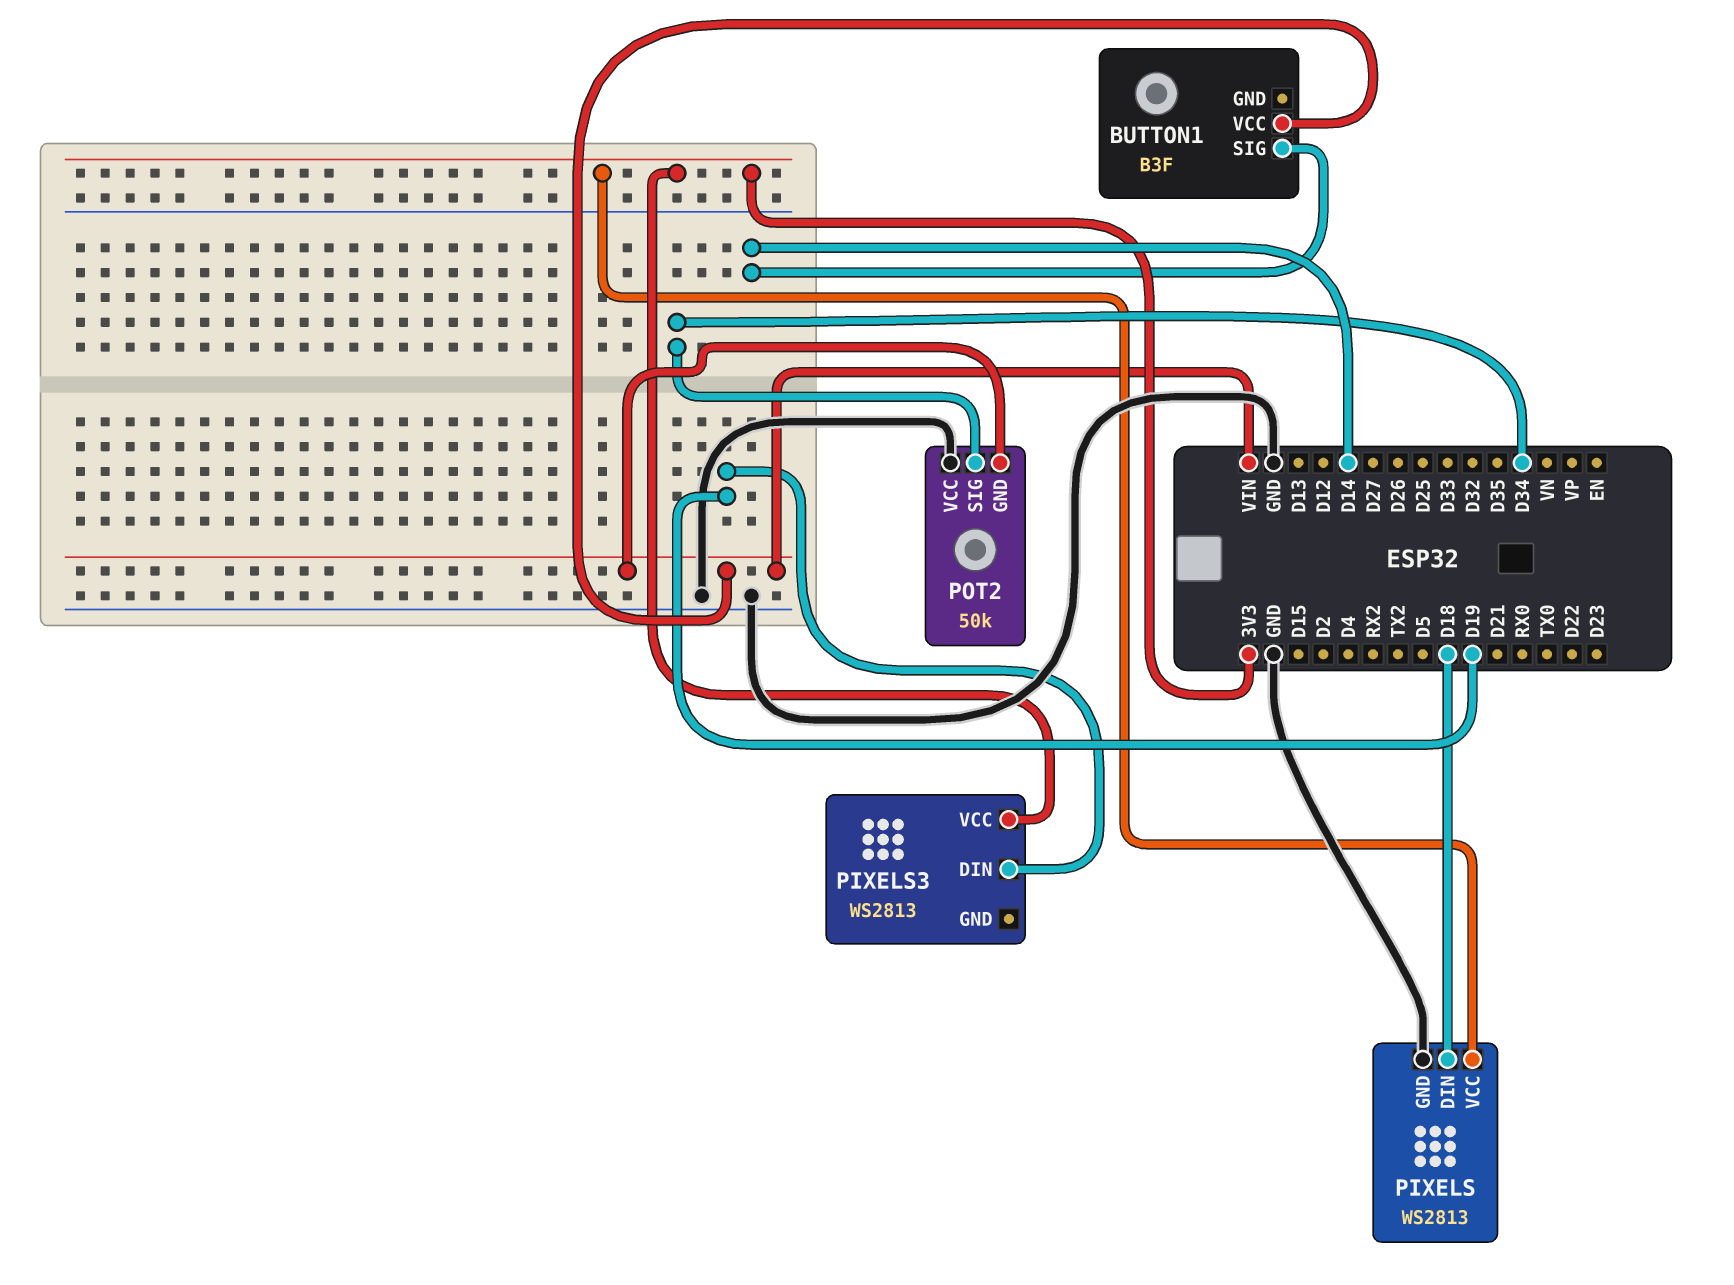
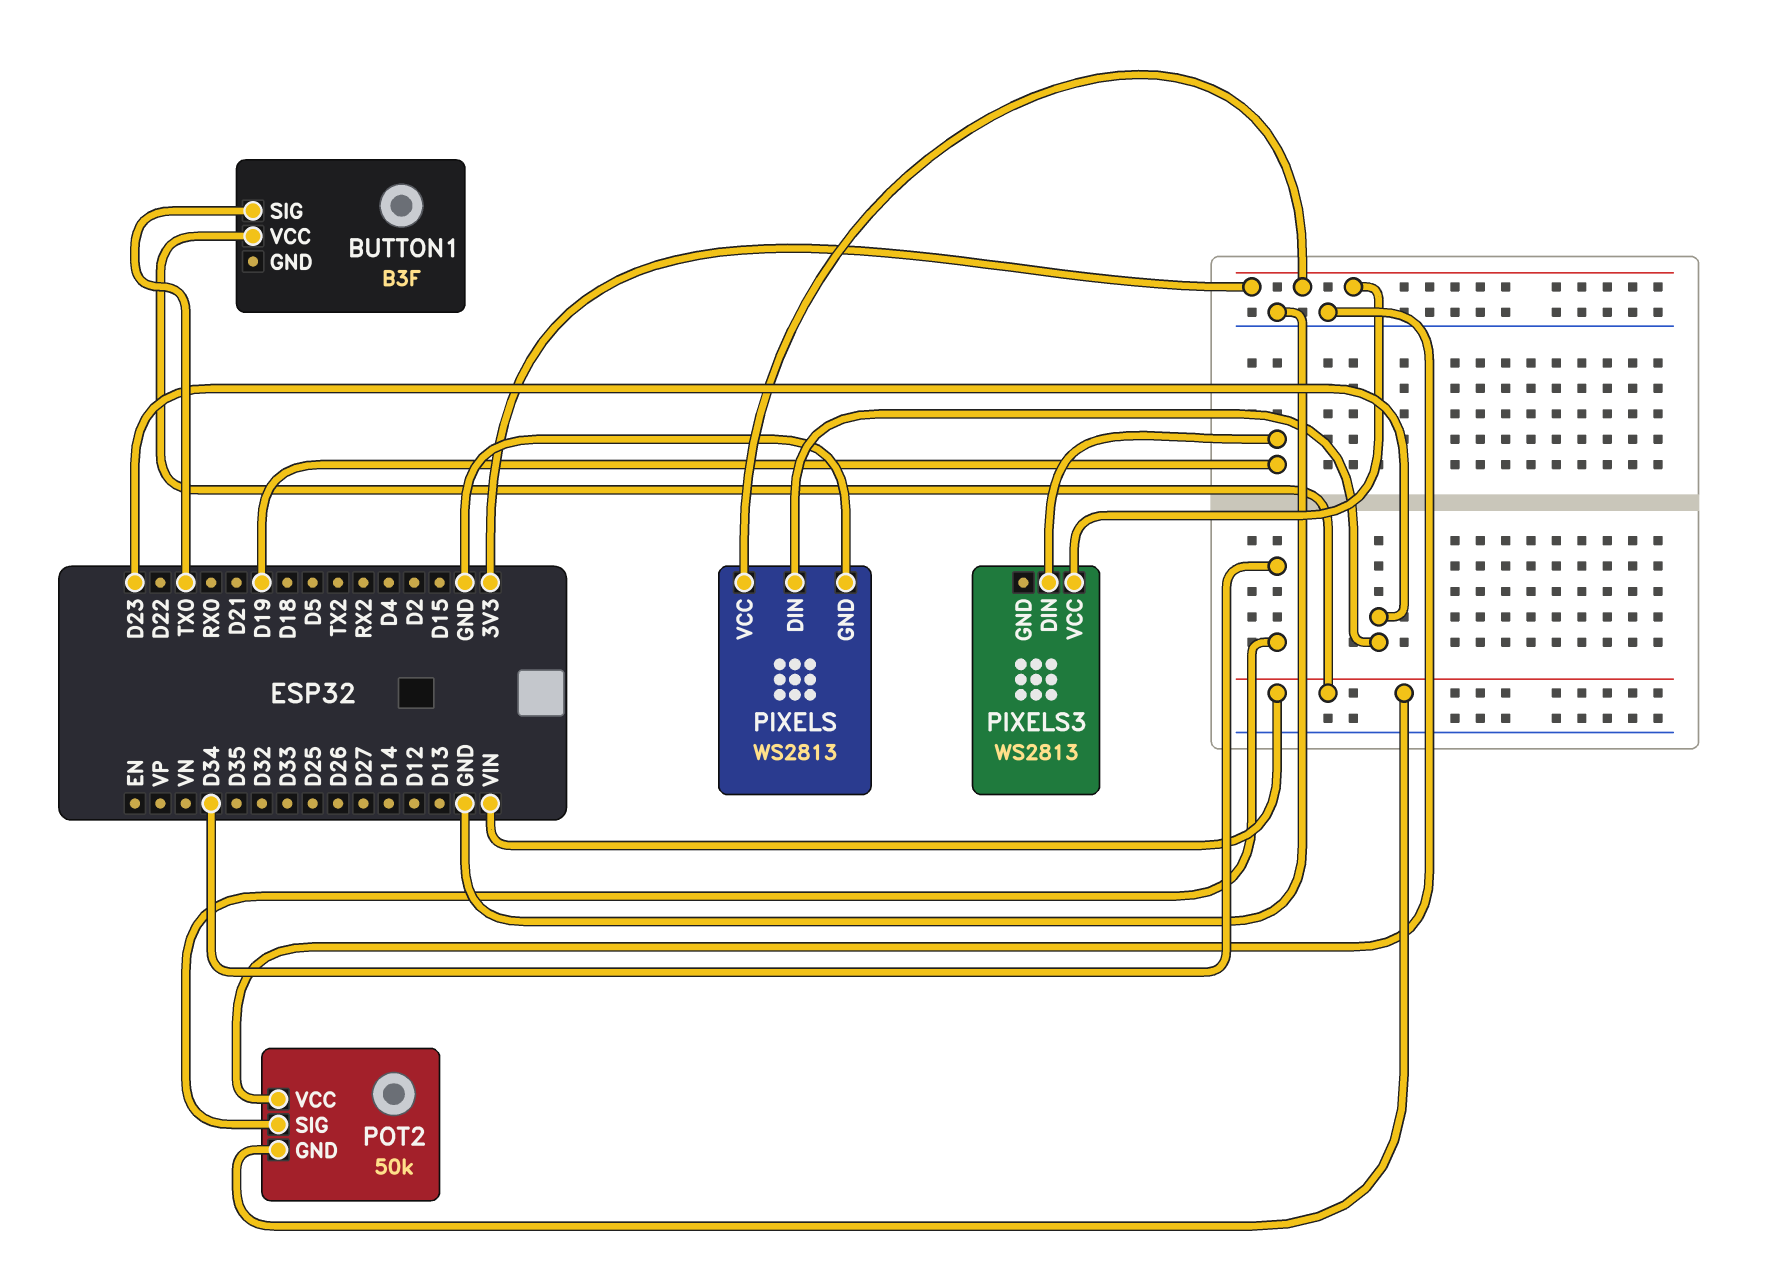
BUTTON1 pin SIG: D14 -> TX0
PIXELS pin DIN: D18 -> D23

